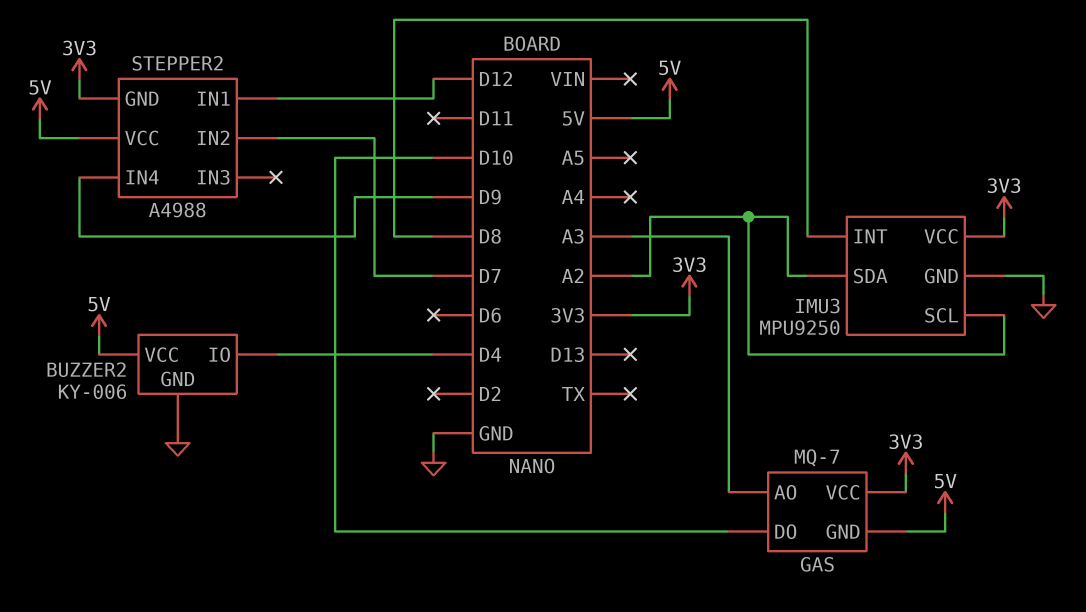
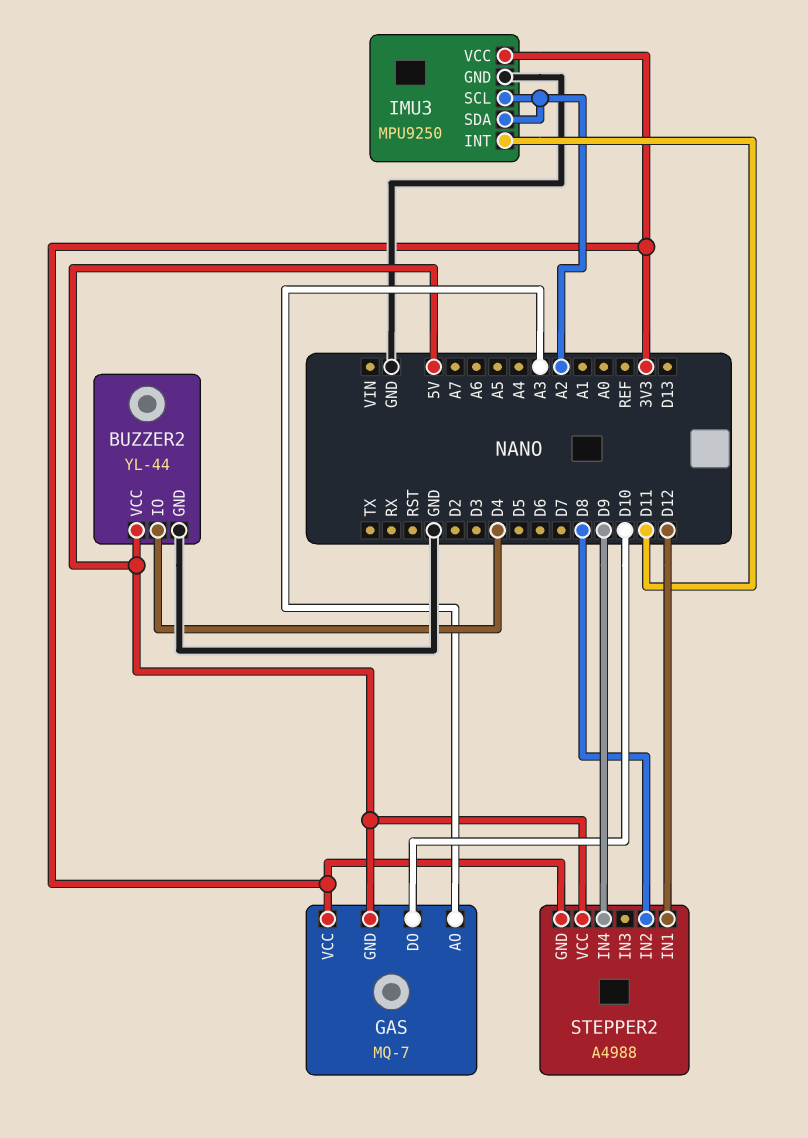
BUZZER2: KY-006 -> YL-44
IMU3 pin INT: D8 -> D11
STEPPER2 pin IN2: D7 -> D8

